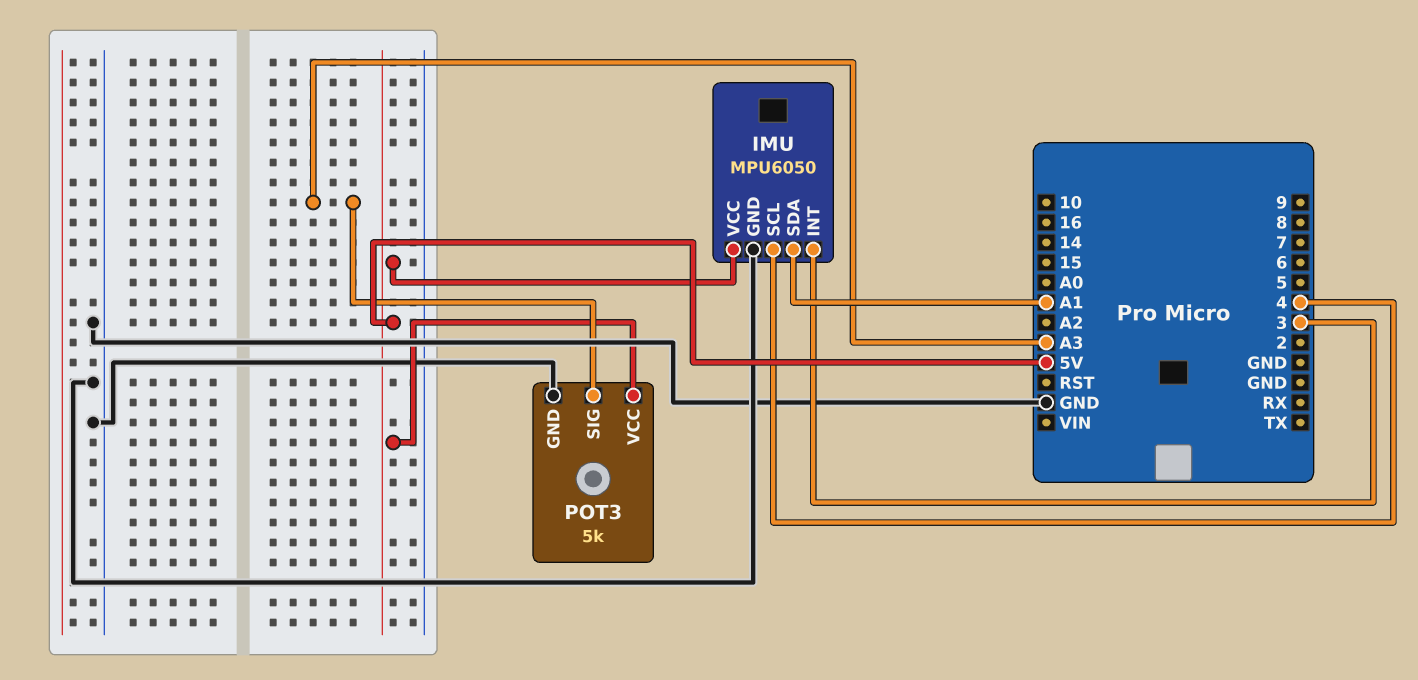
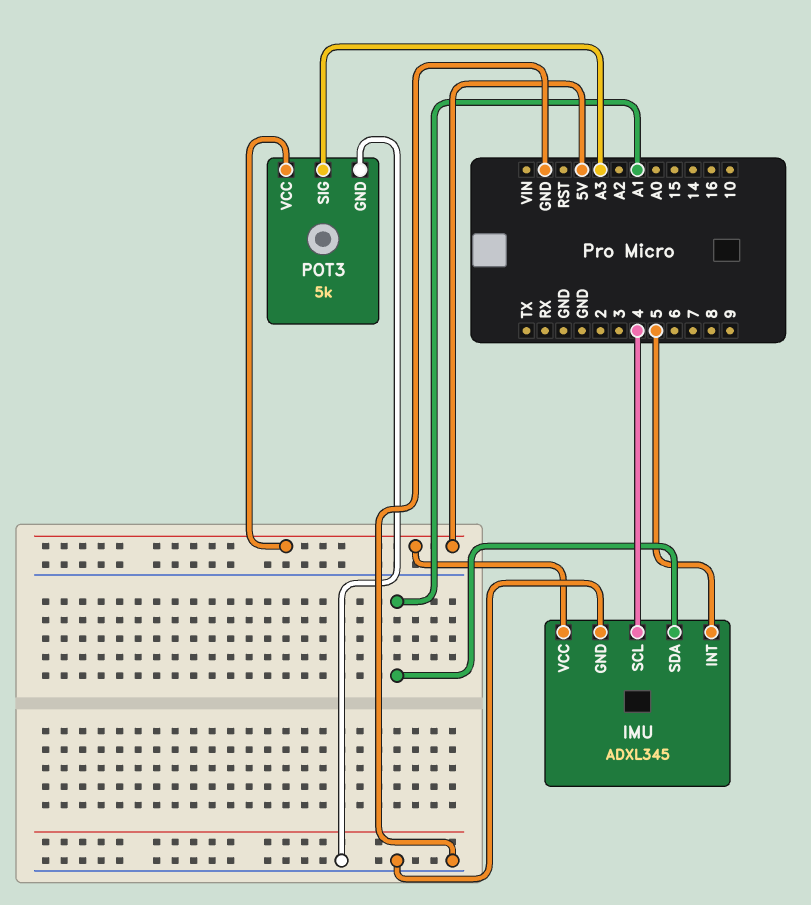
IMU: MPU6050 -> ADXL345
IMU pin INT: 3 -> 5

